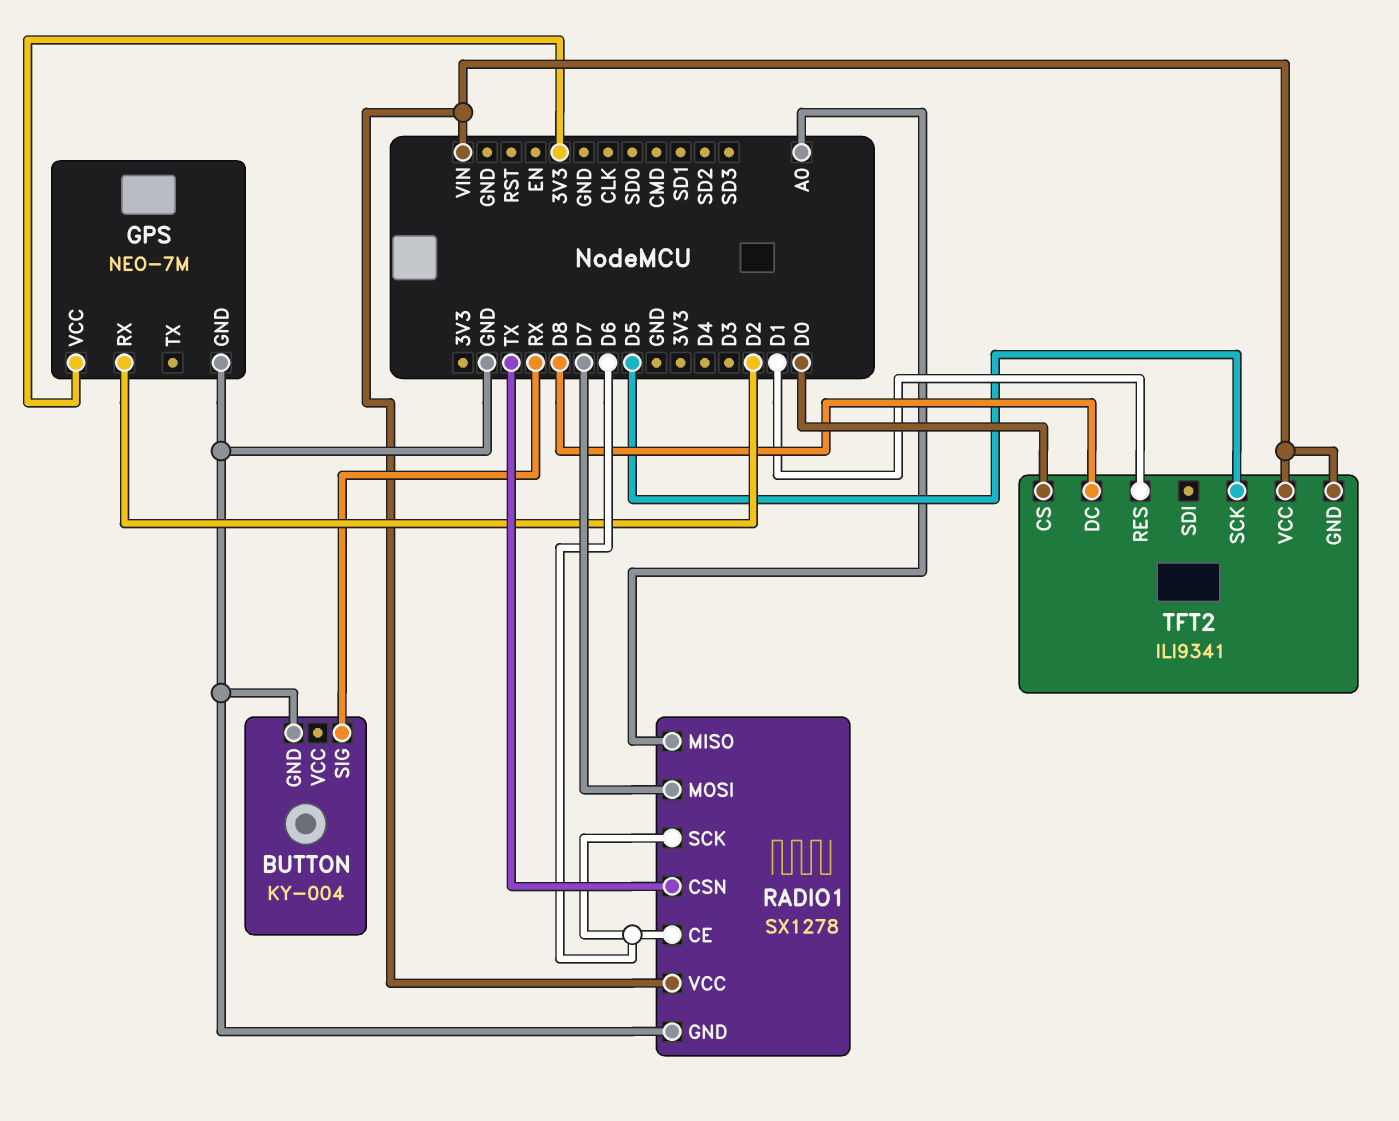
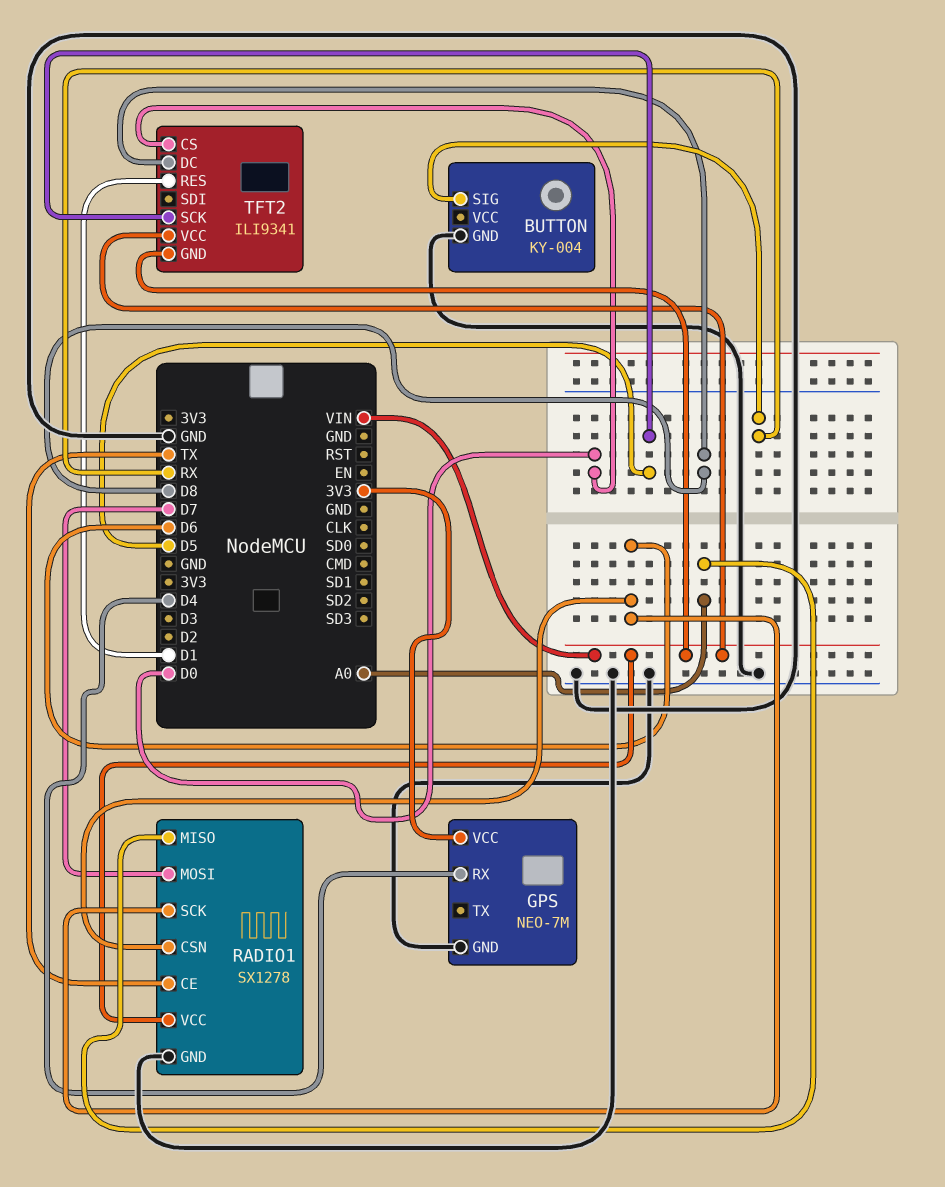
GPS pin RX: D2 -> D4
RADIO1 pin CE: D6 -> TX
RADIO1 pin CSN: TX -> D6

